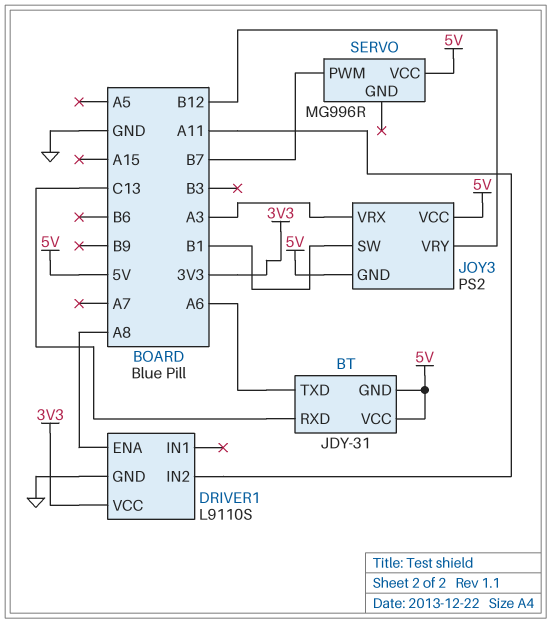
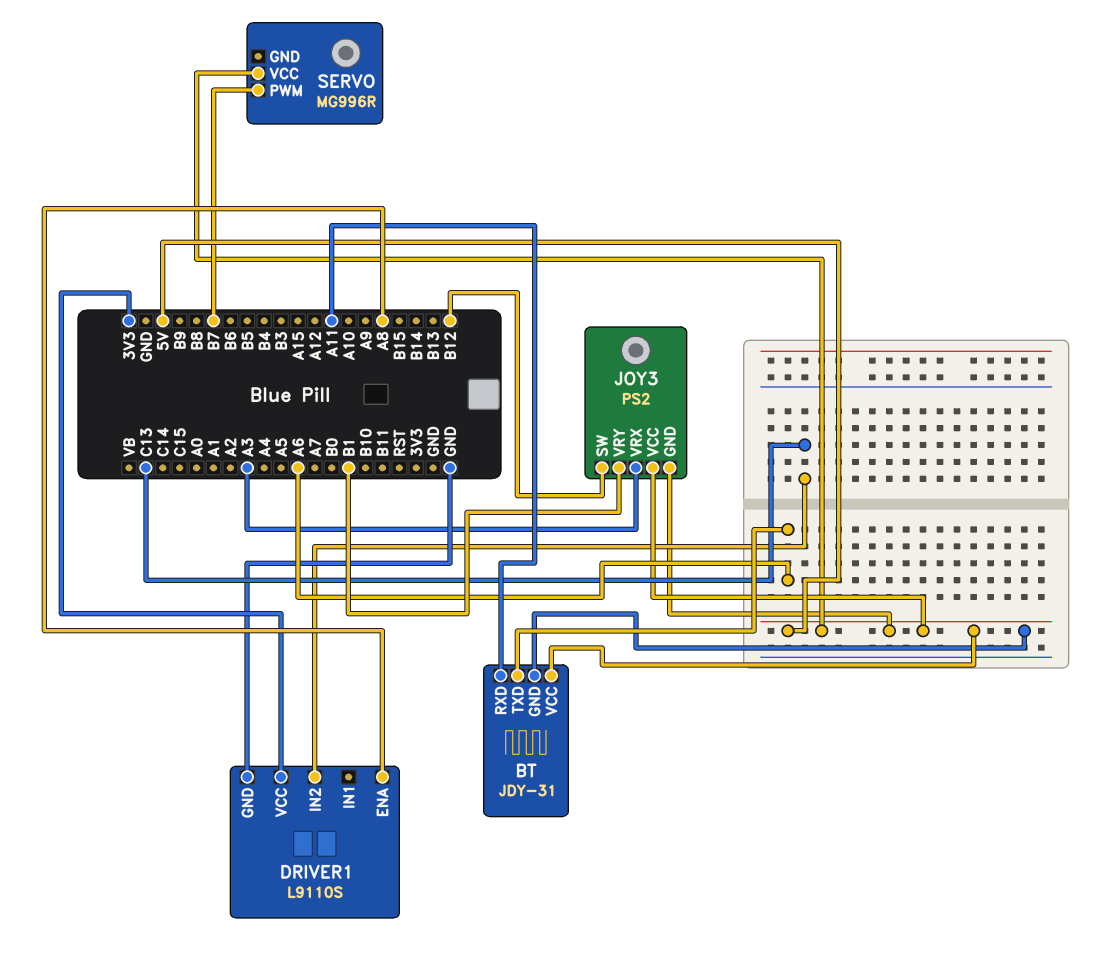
BT pin RXD: C13 -> A11
DRIVER1 pin IN2: A11 -> C13
JOY3 pin SW: B1 -> B12
JOY3 pin VRY: B12 -> B1

